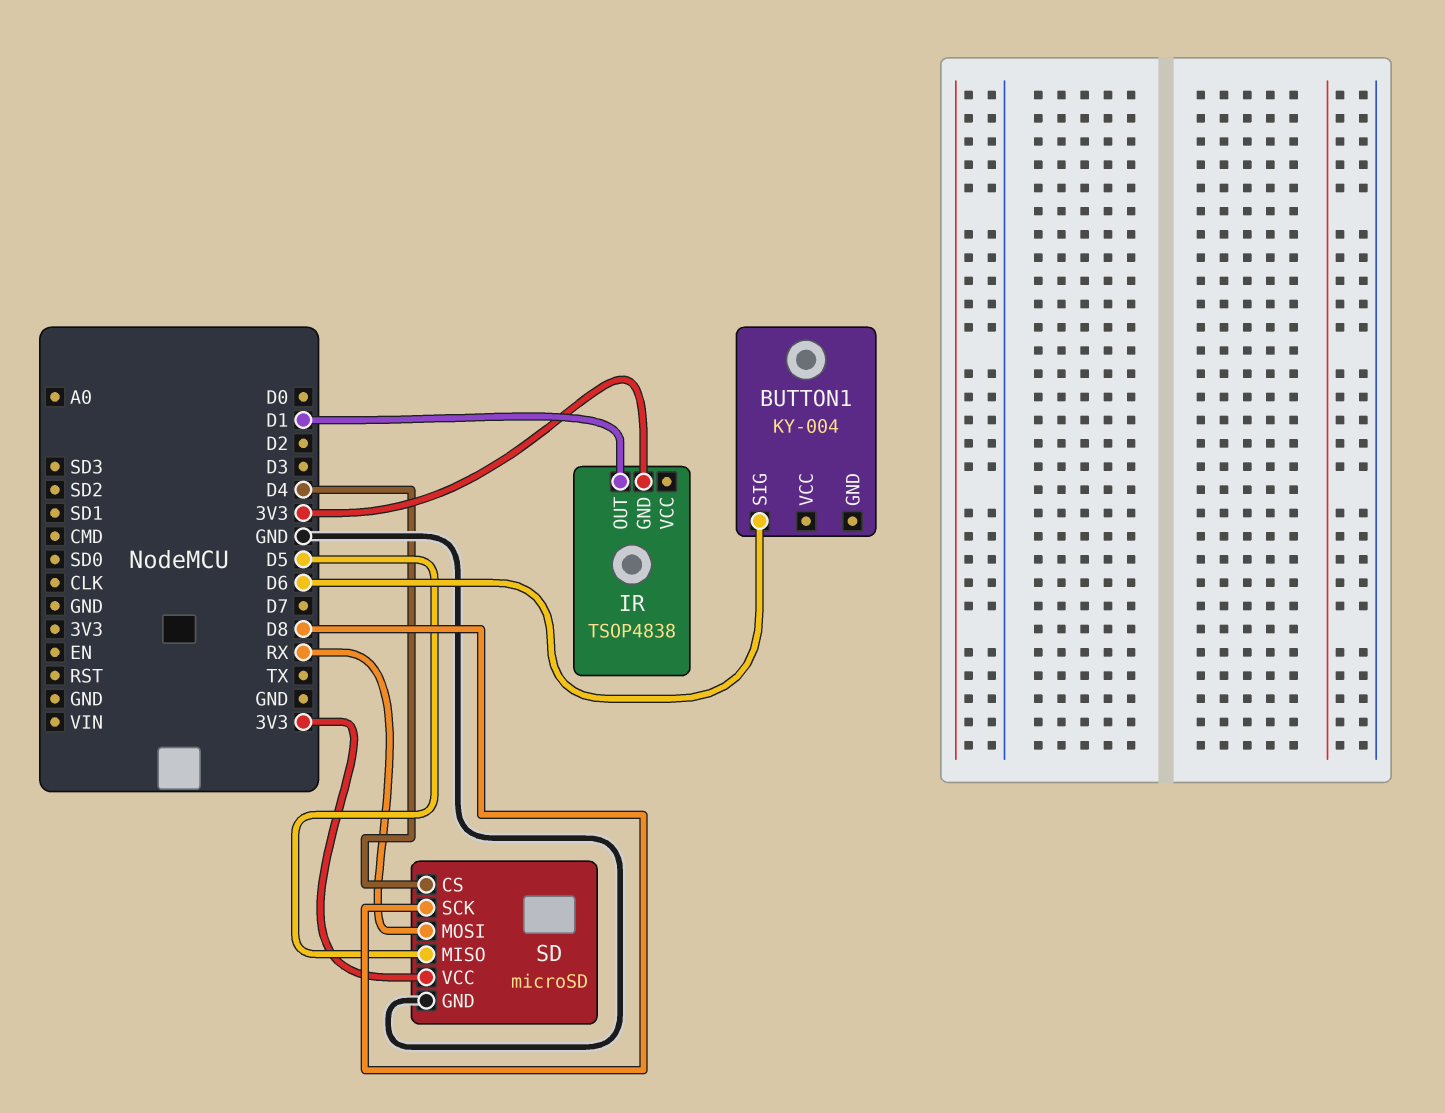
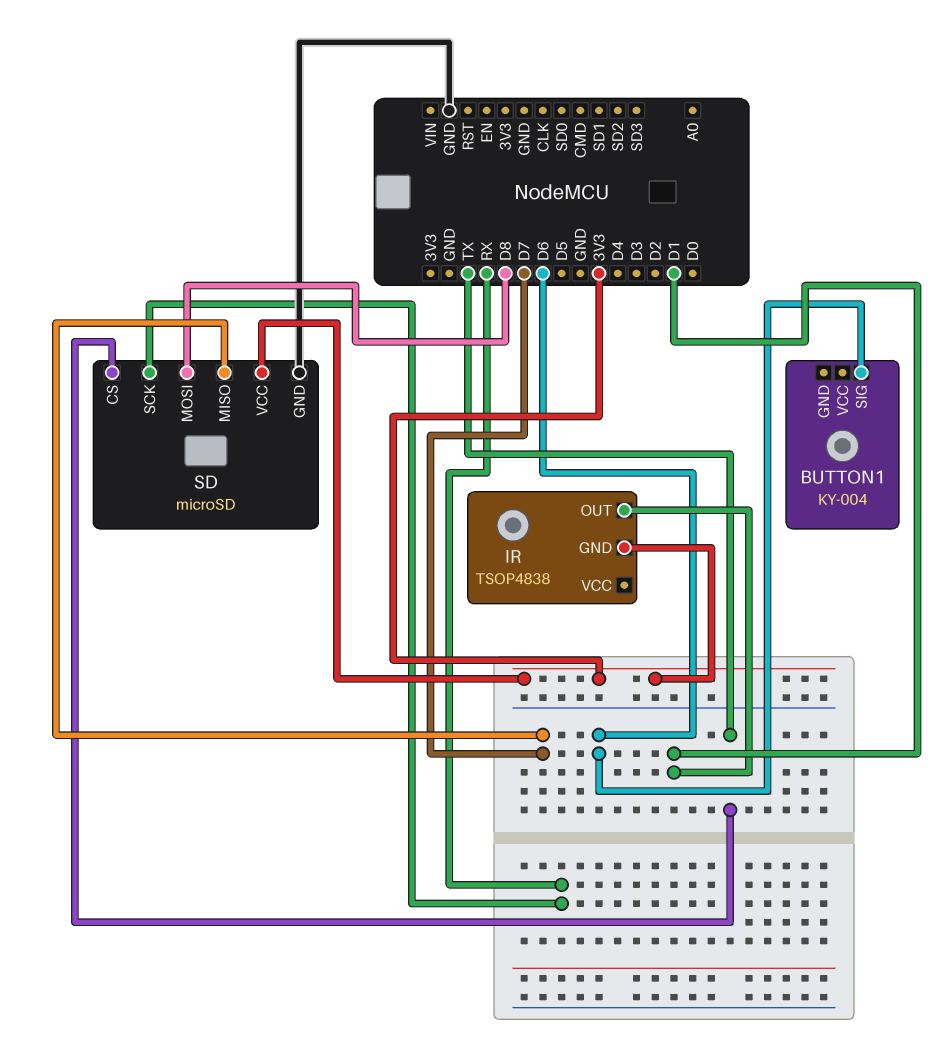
SD pin CS: D4 -> TX
SD pin MISO: D5 -> D7
SD pin MOSI: RX -> D8
SD pin SCK: D8 -> RX

